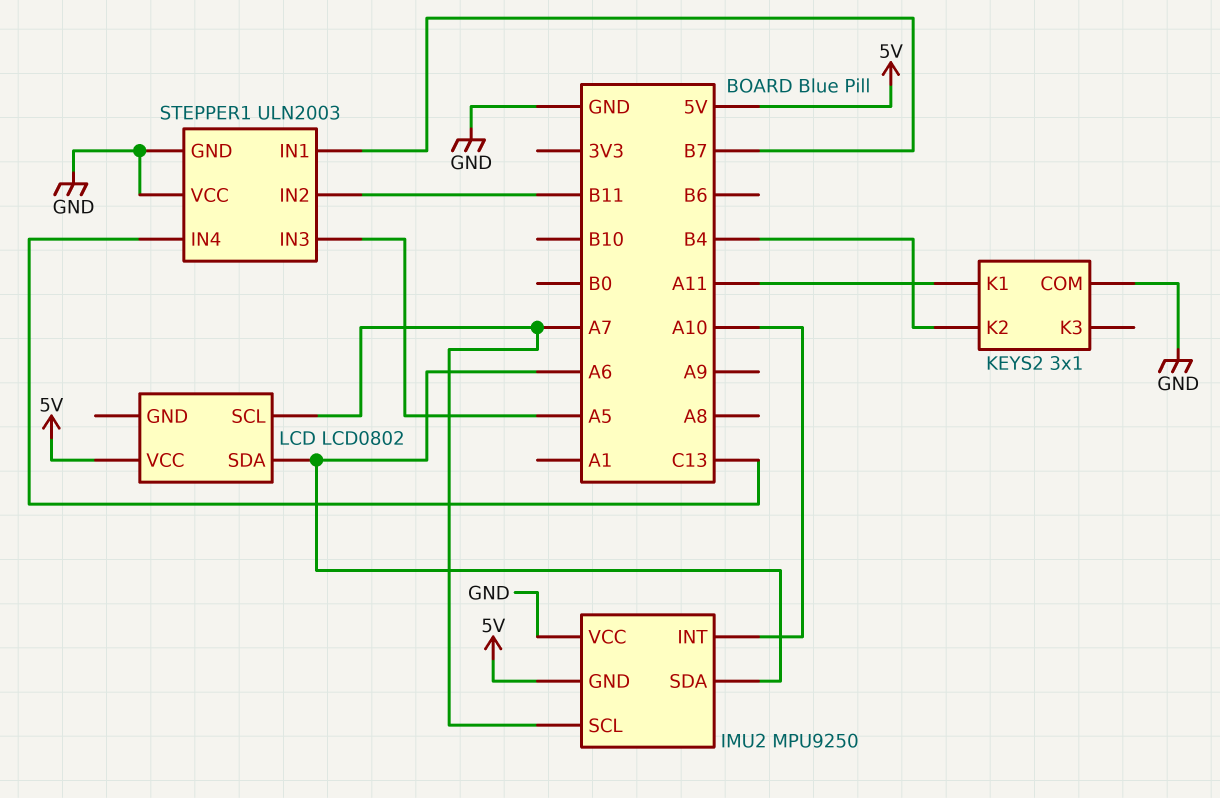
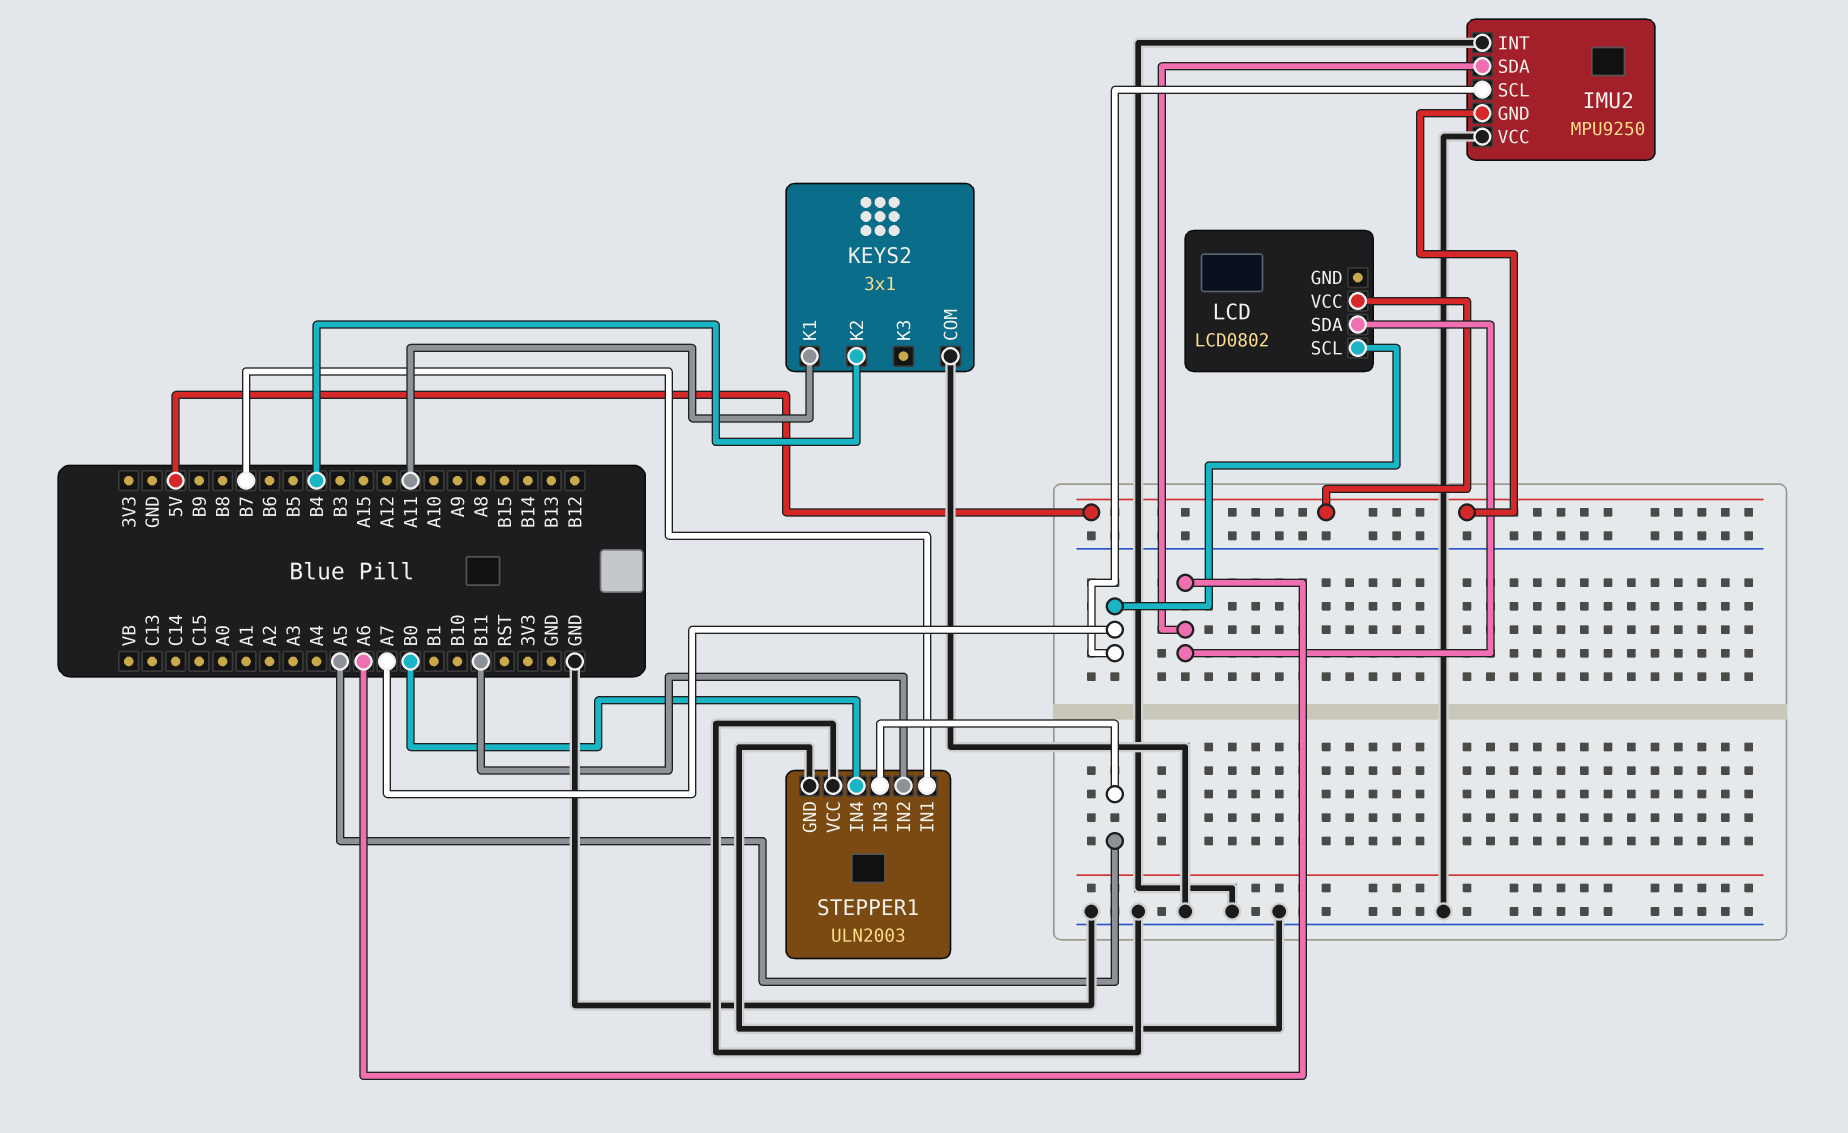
IMU2 pin INT: A10 -> GND
STEPPER1 pin IN4: C13 -> B0

